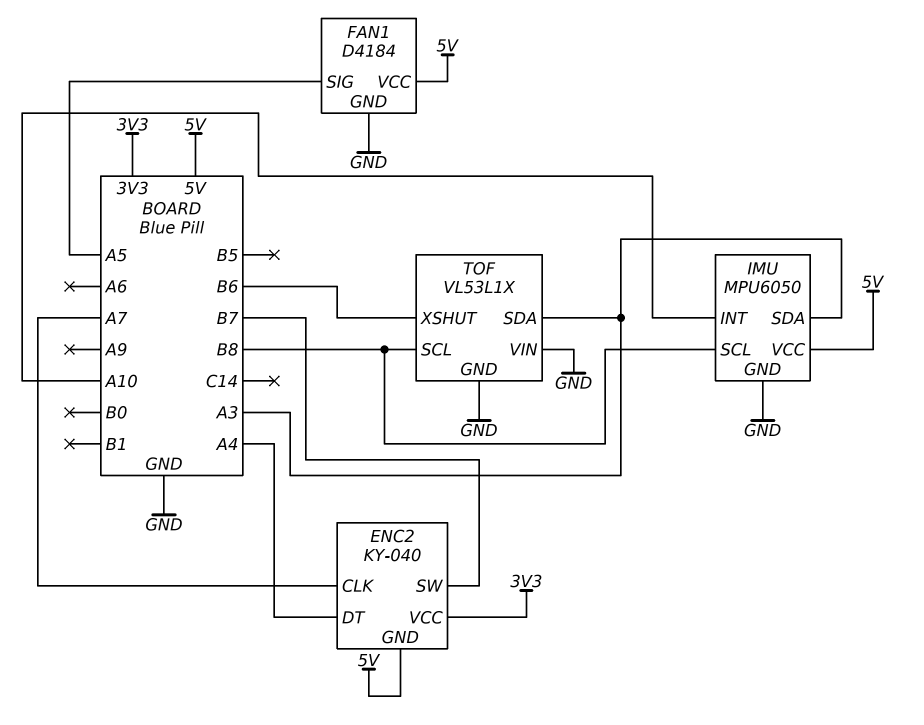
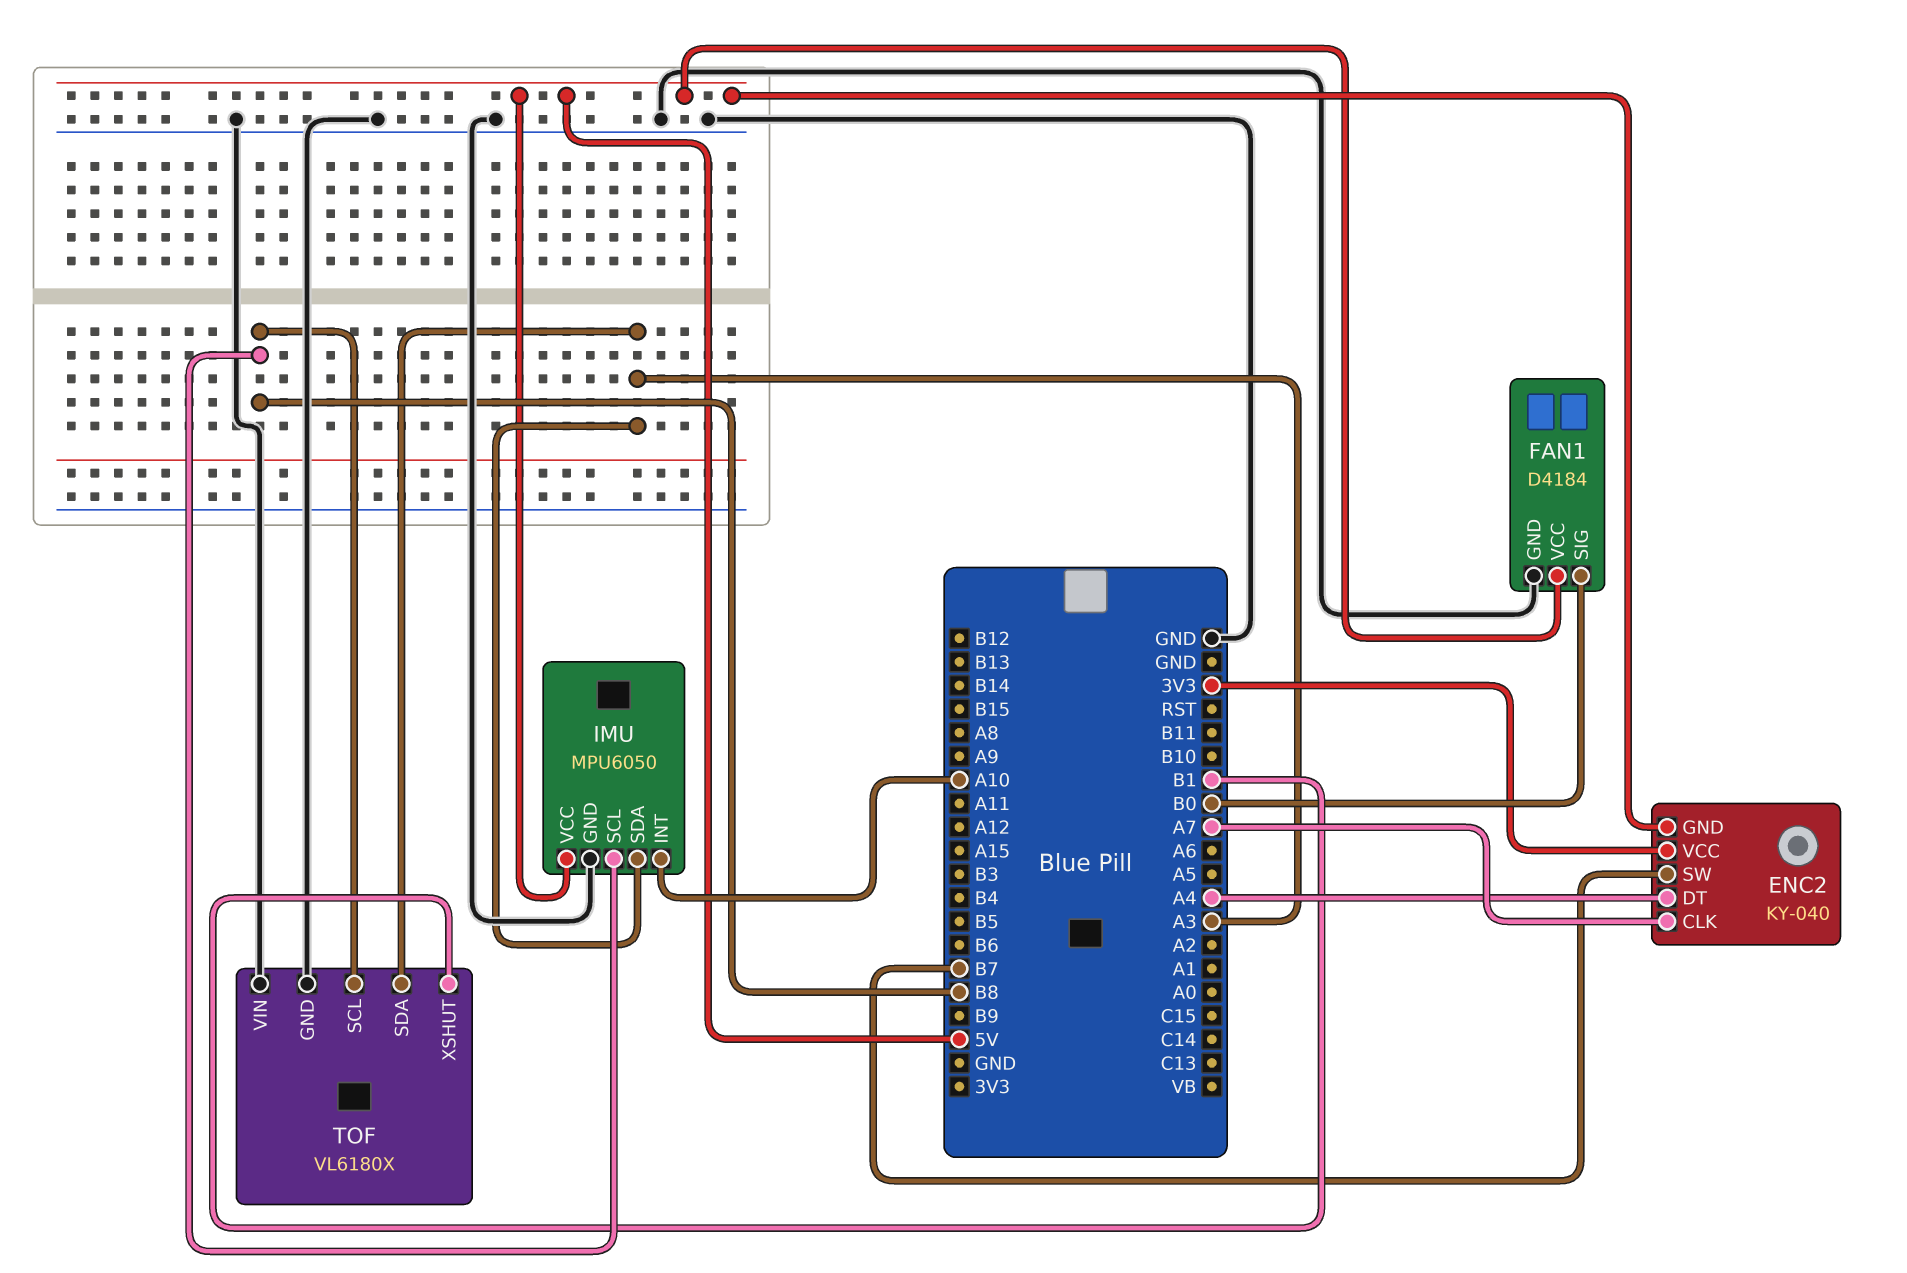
FAN1 pin SIG: A5 -> B0
TOF: VL53L1X -> VL6180X
TOF pin XSHUT: B6 -> B1

